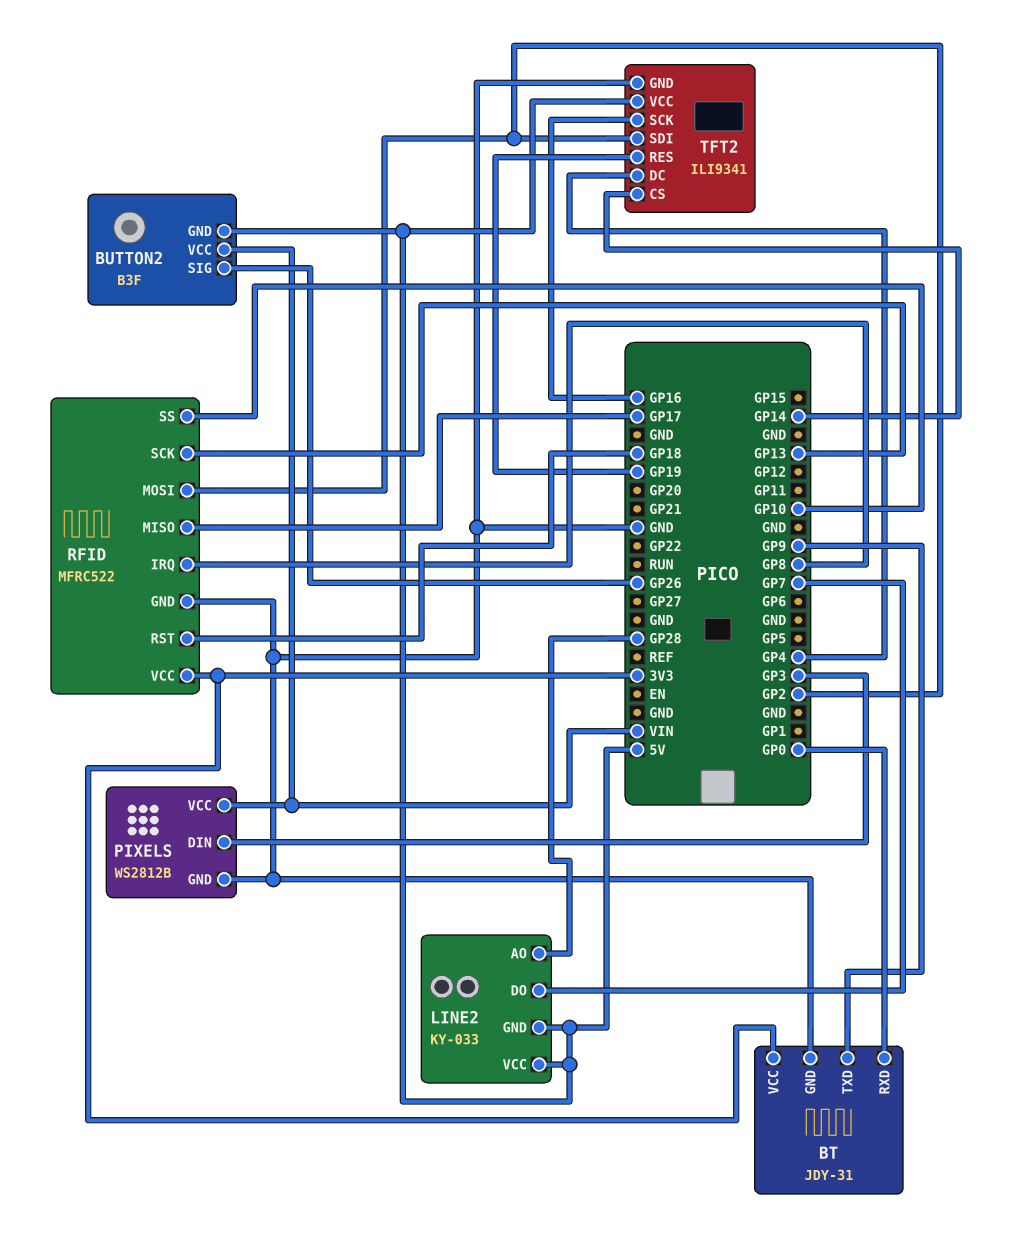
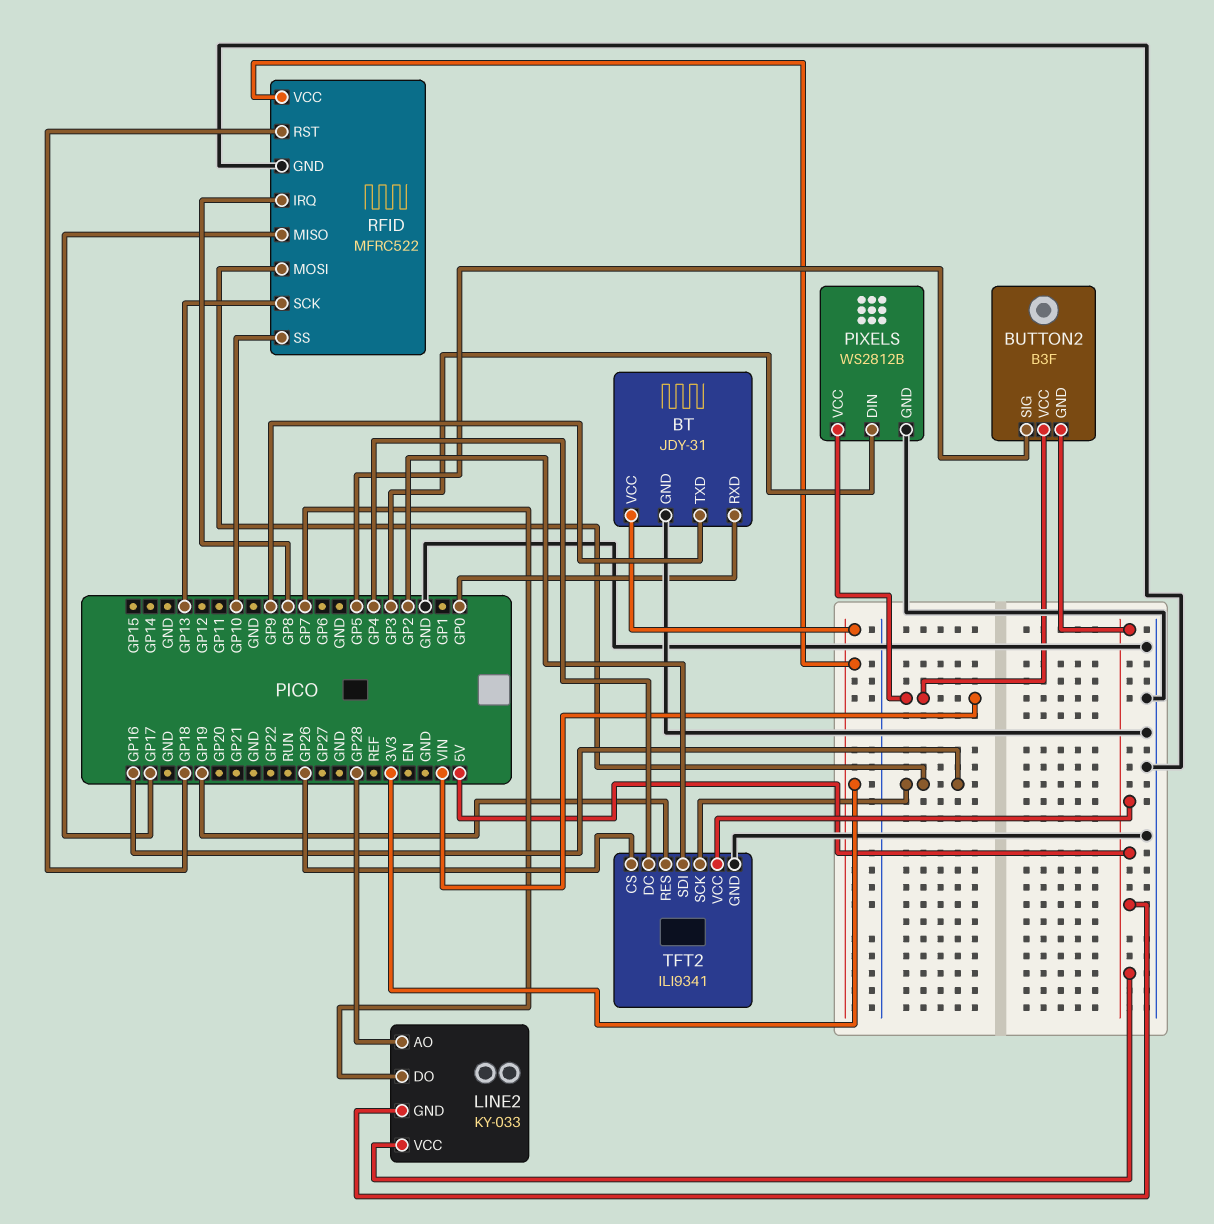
BUTTON2 pin SIG: GP26 -> GP5
RFID pin MOSI: GP2 -> GP16
TFT2 pin CS: GP14 -> GP26

